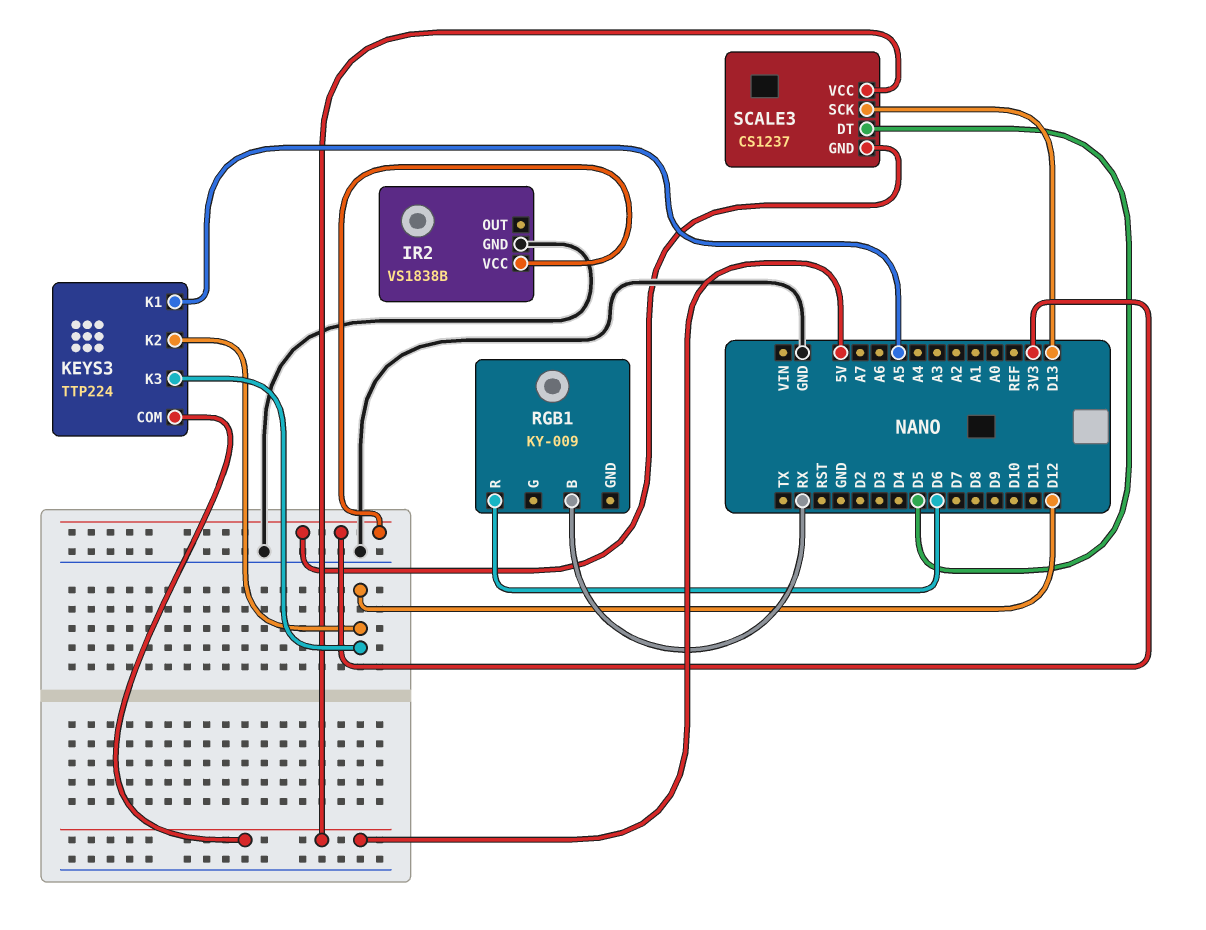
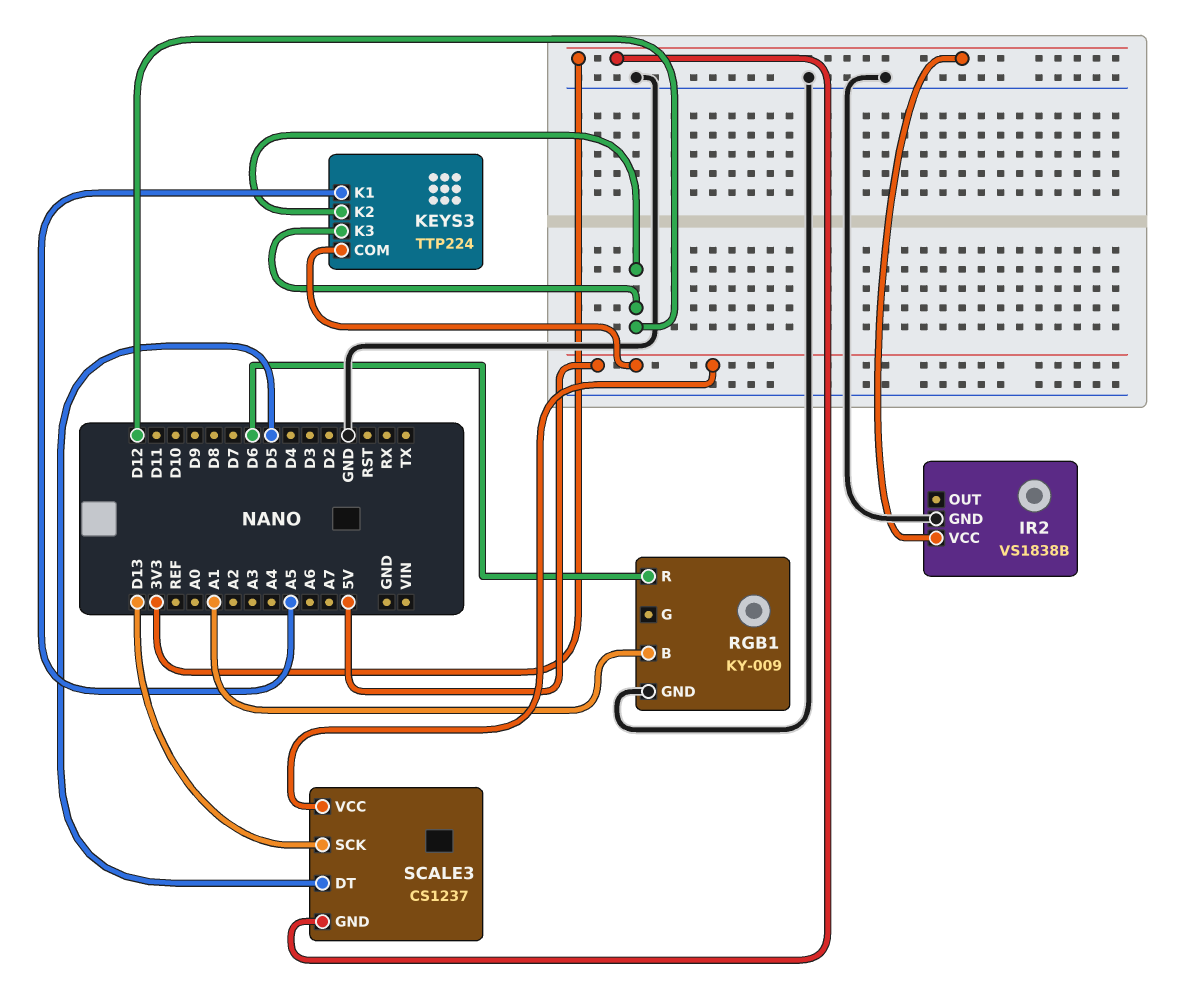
RGB1 pin B: RX -> A1
RGB1 pin GND: none -> GND

